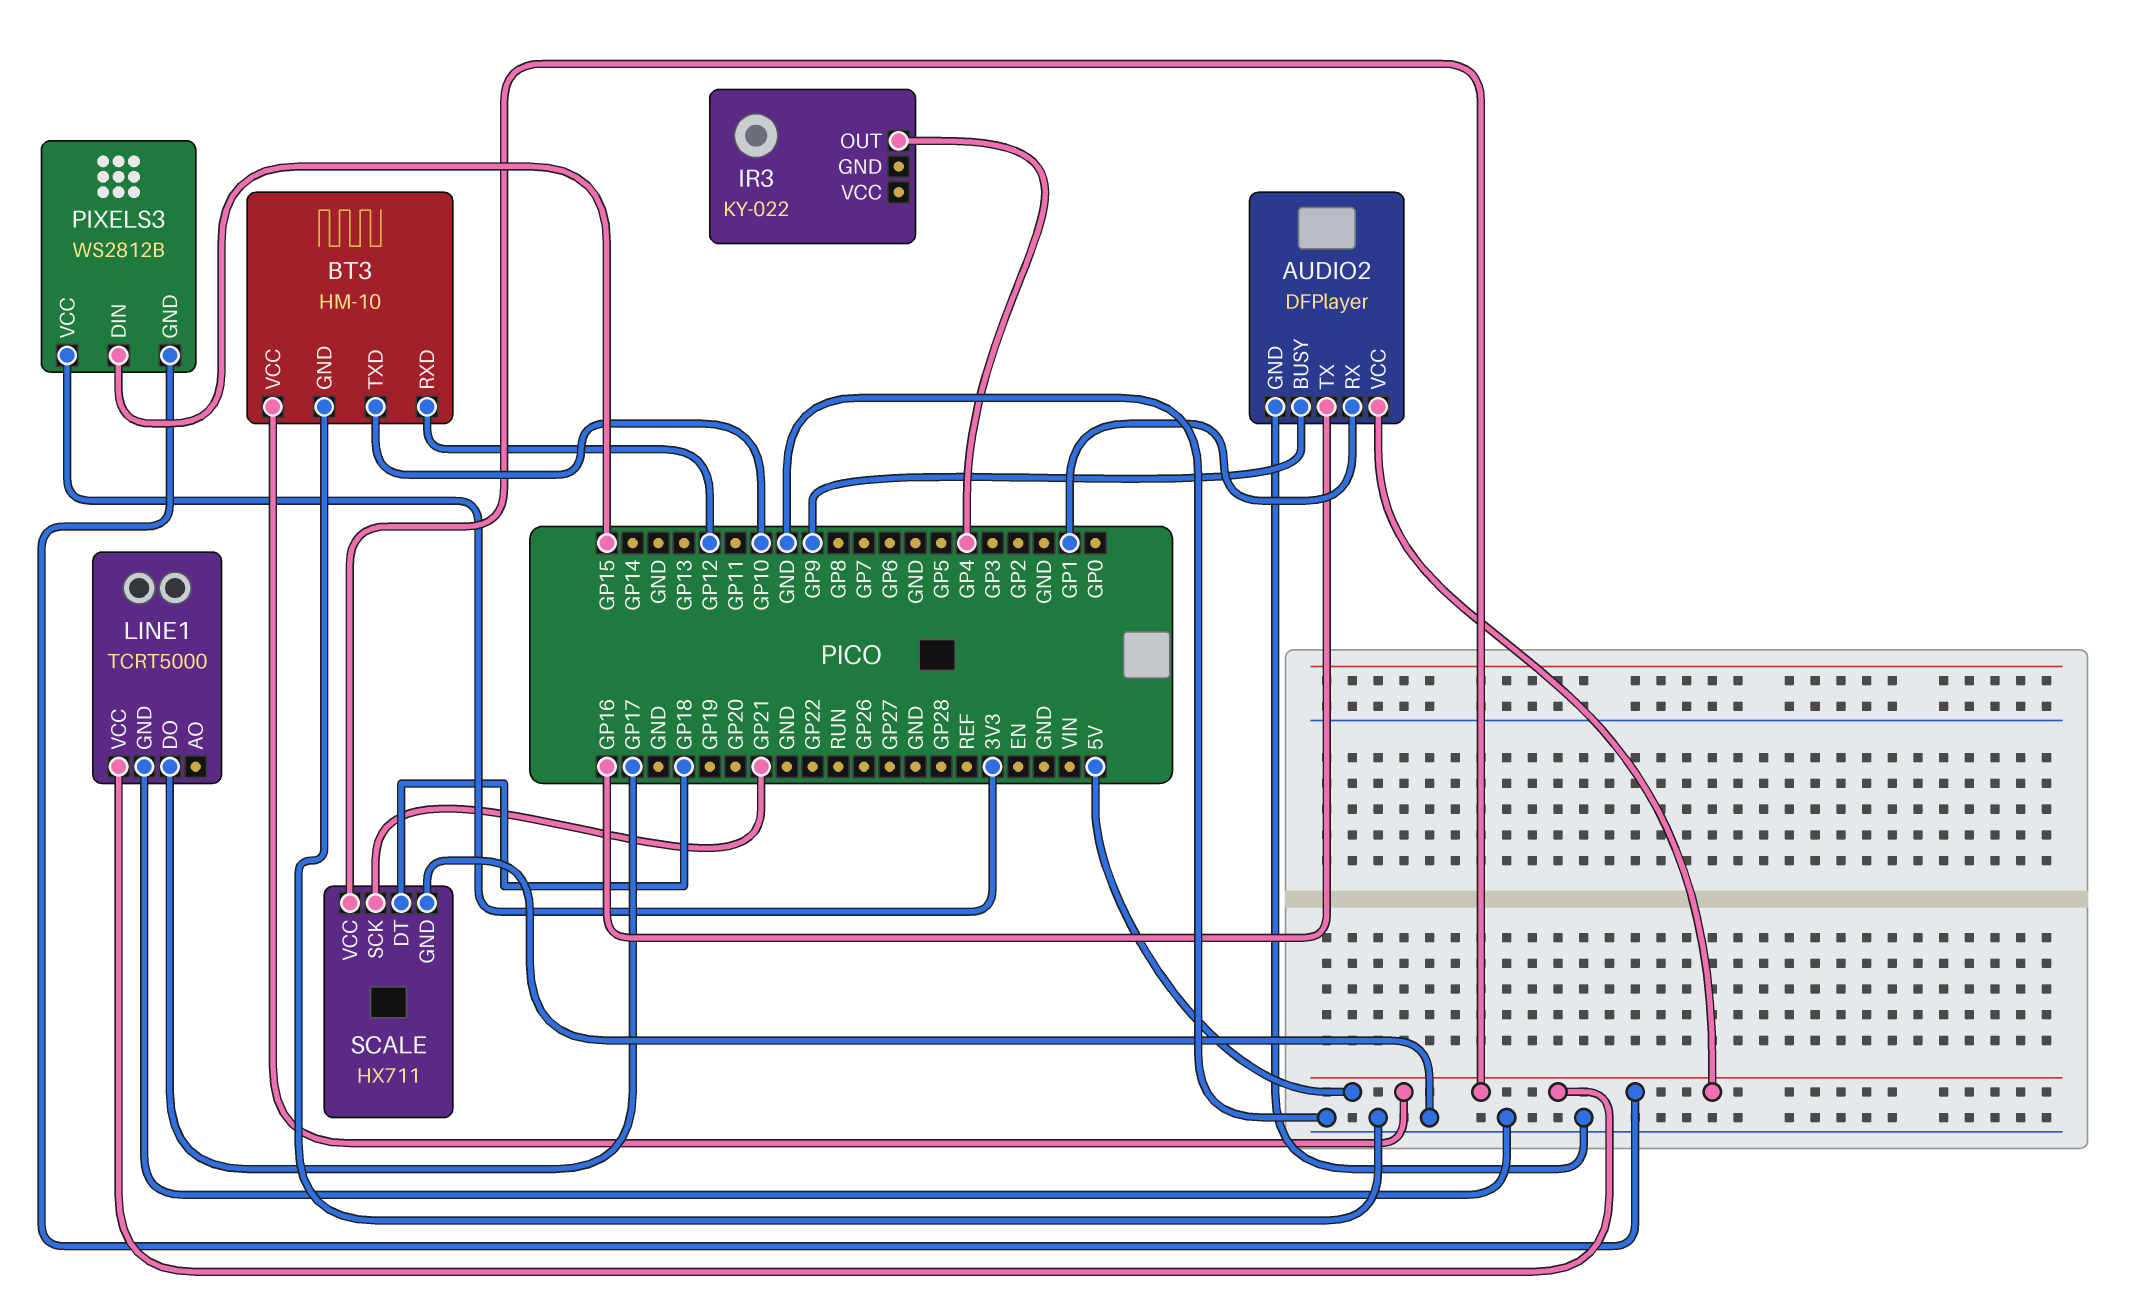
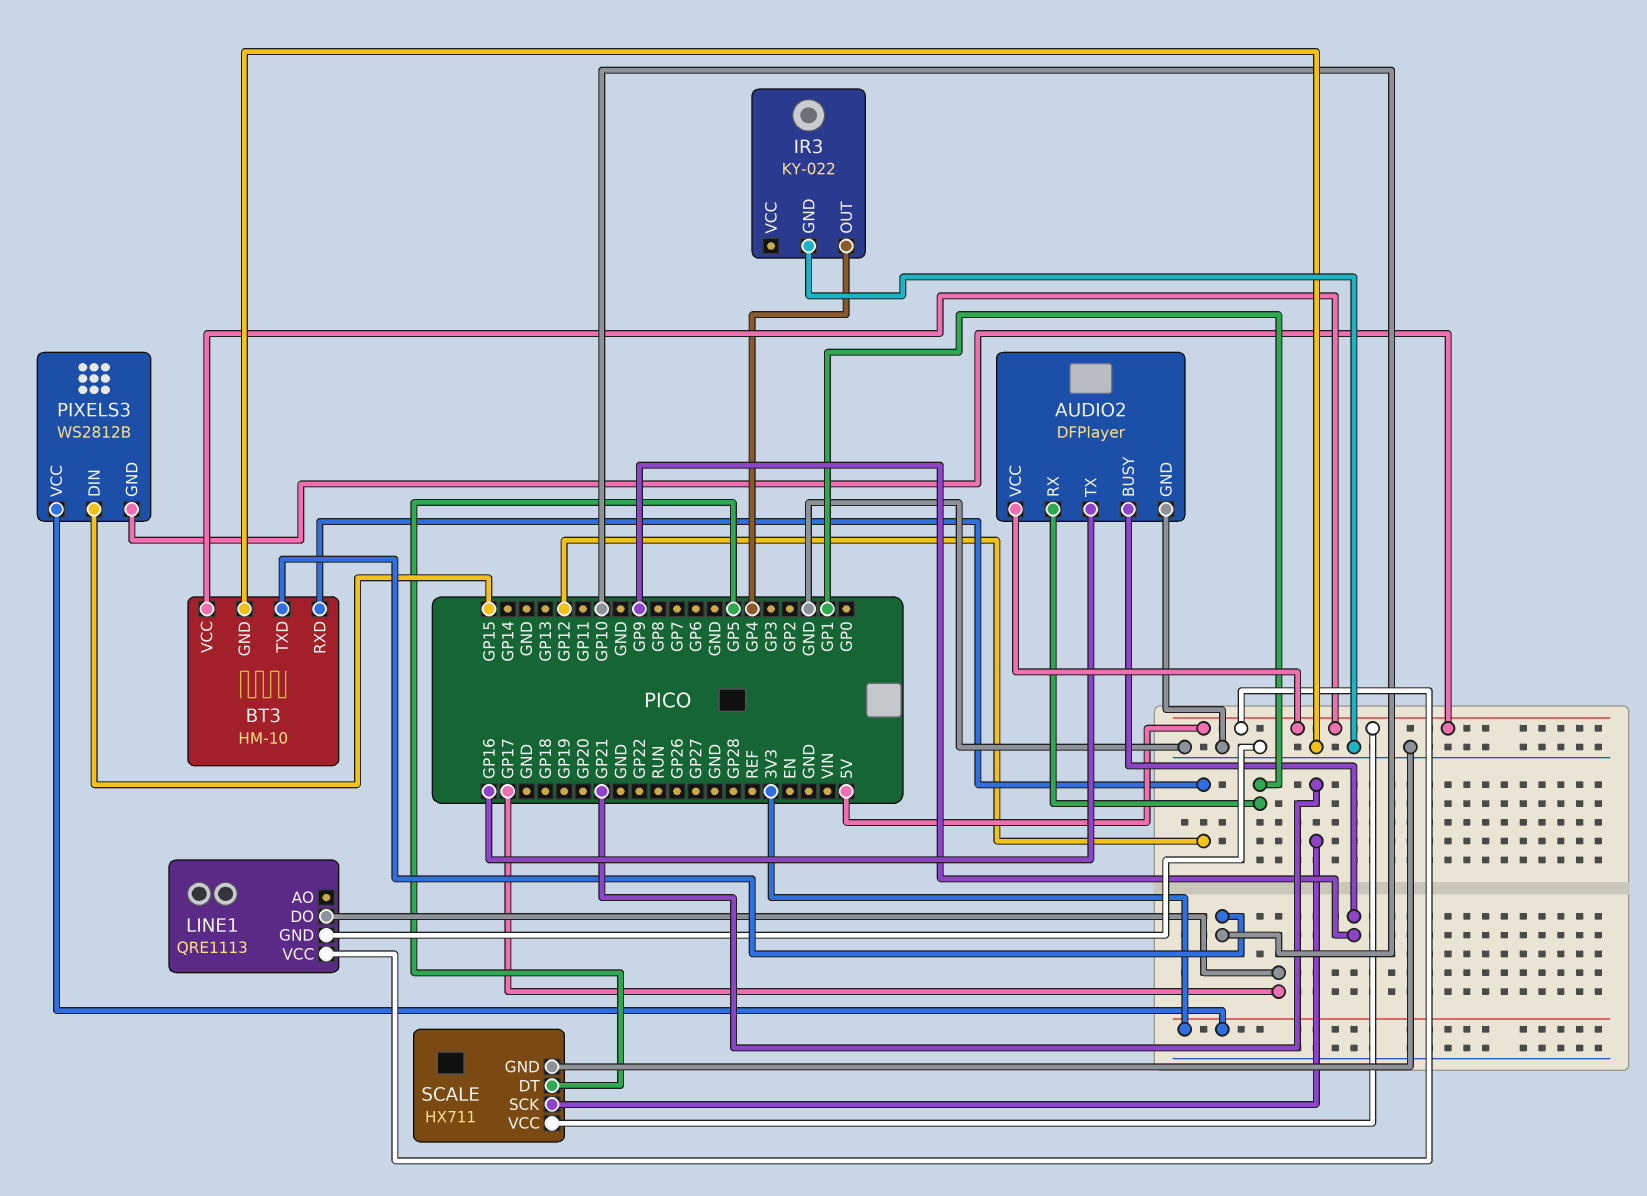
IR3 pin GND: none -> GND
LINE1: TCRT5000 -> QRE1113
SCALE pin DT: GP18 -> GP5

